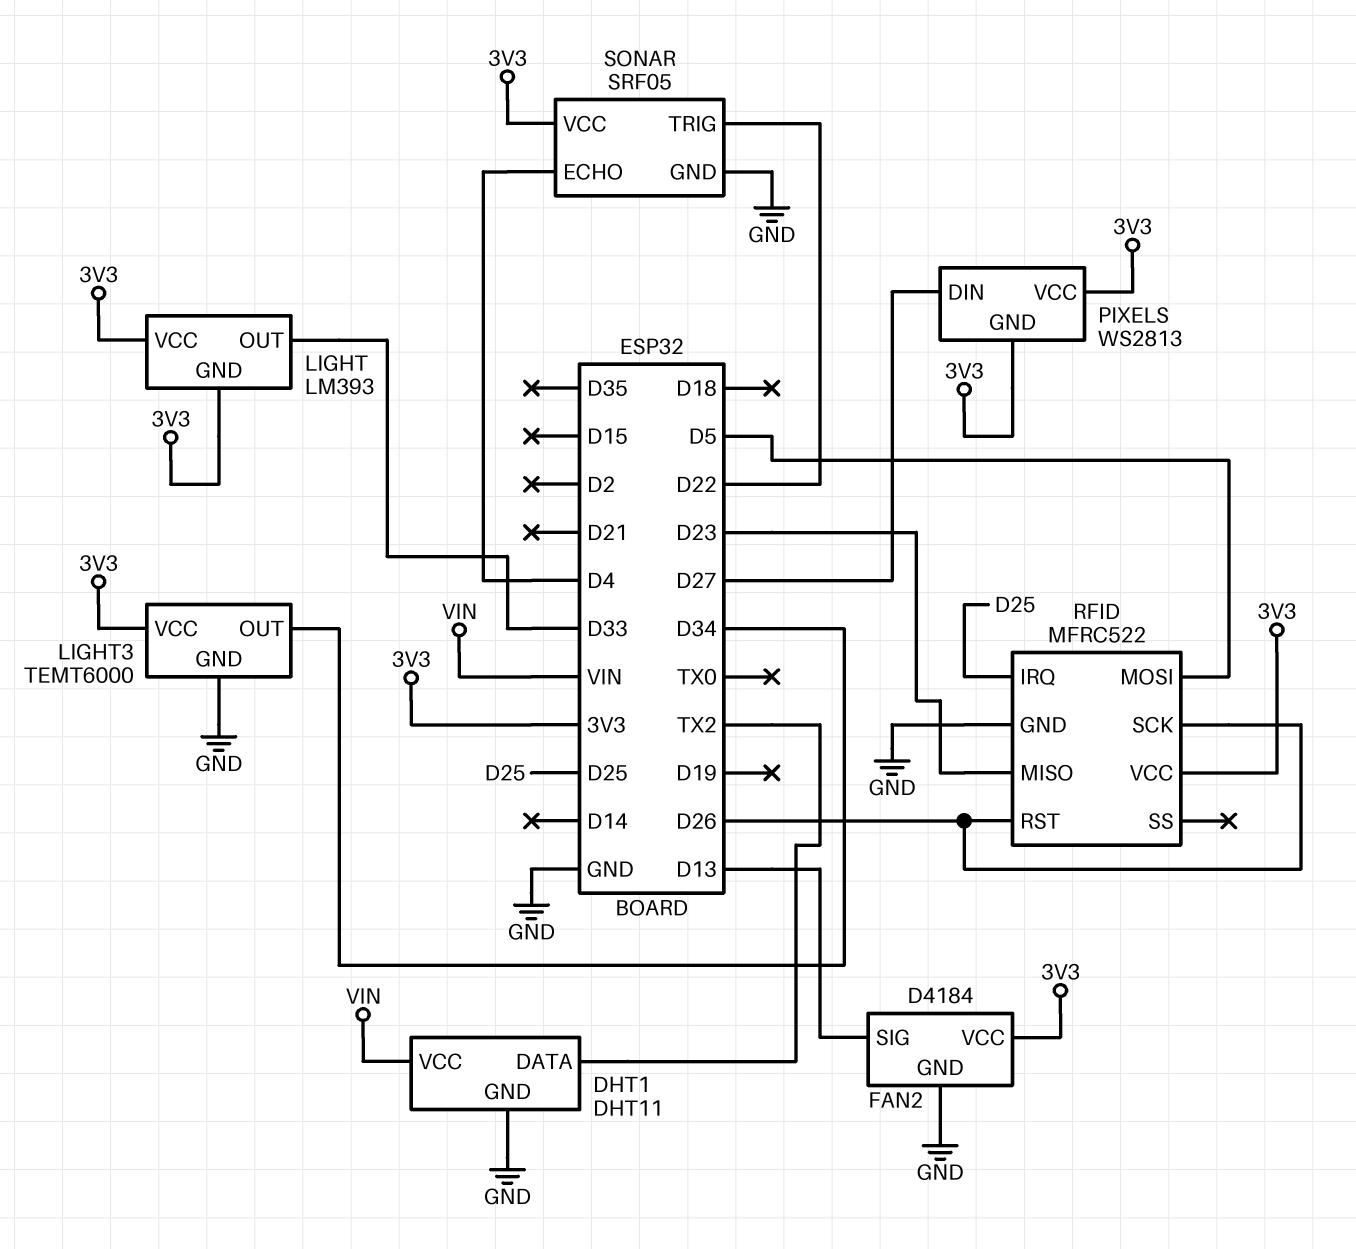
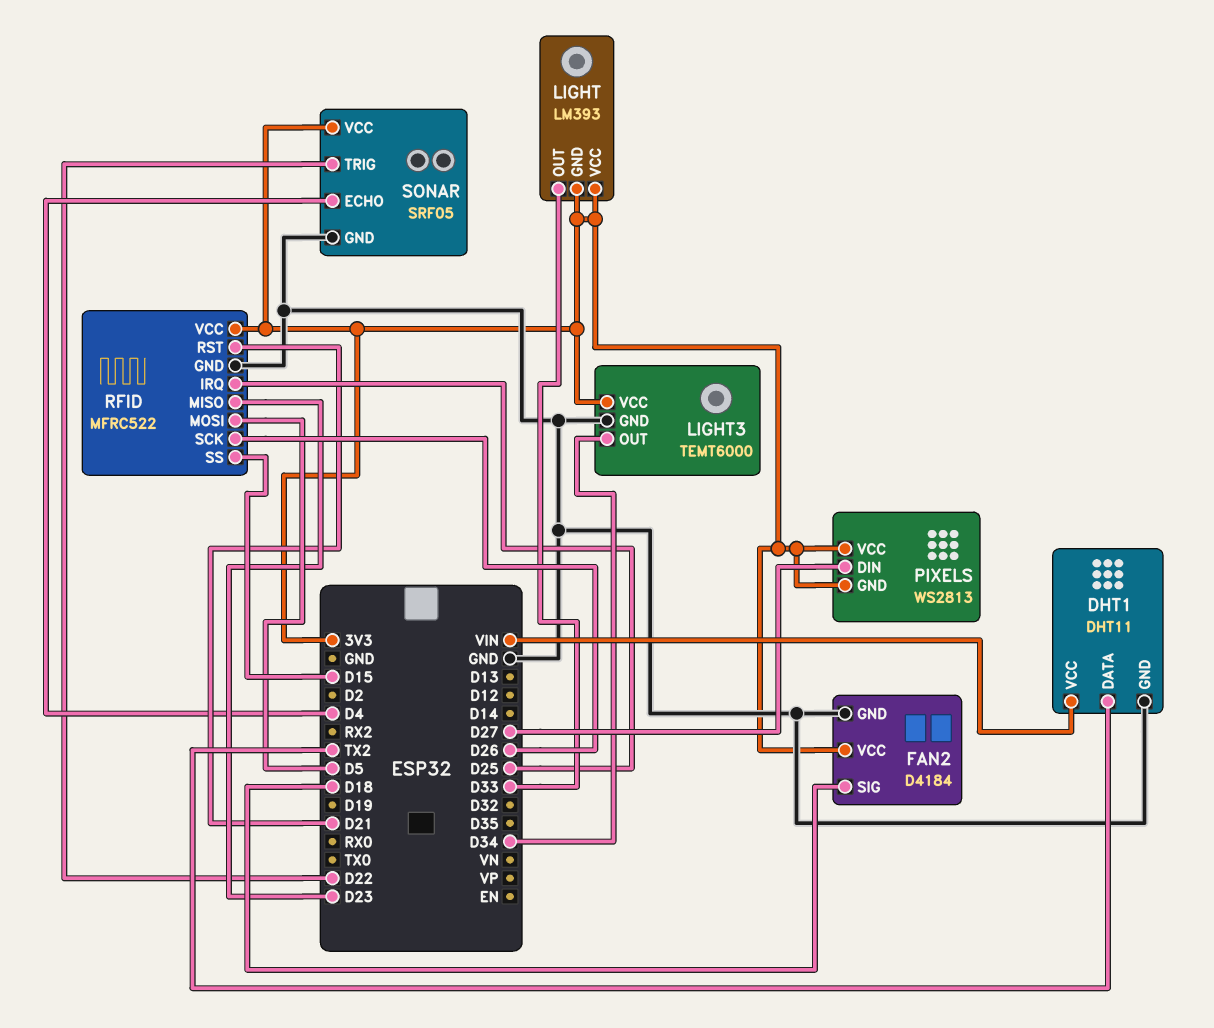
FAN2 pin SIG: D13 -> D18
RFID pin RST: D26 -> D21
RFID pin SS: none -> D15

